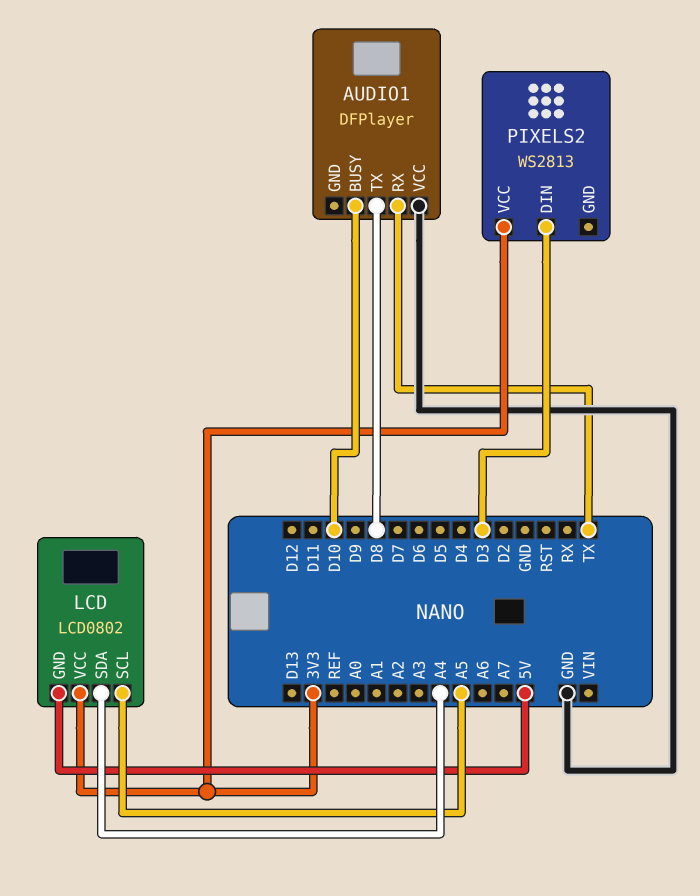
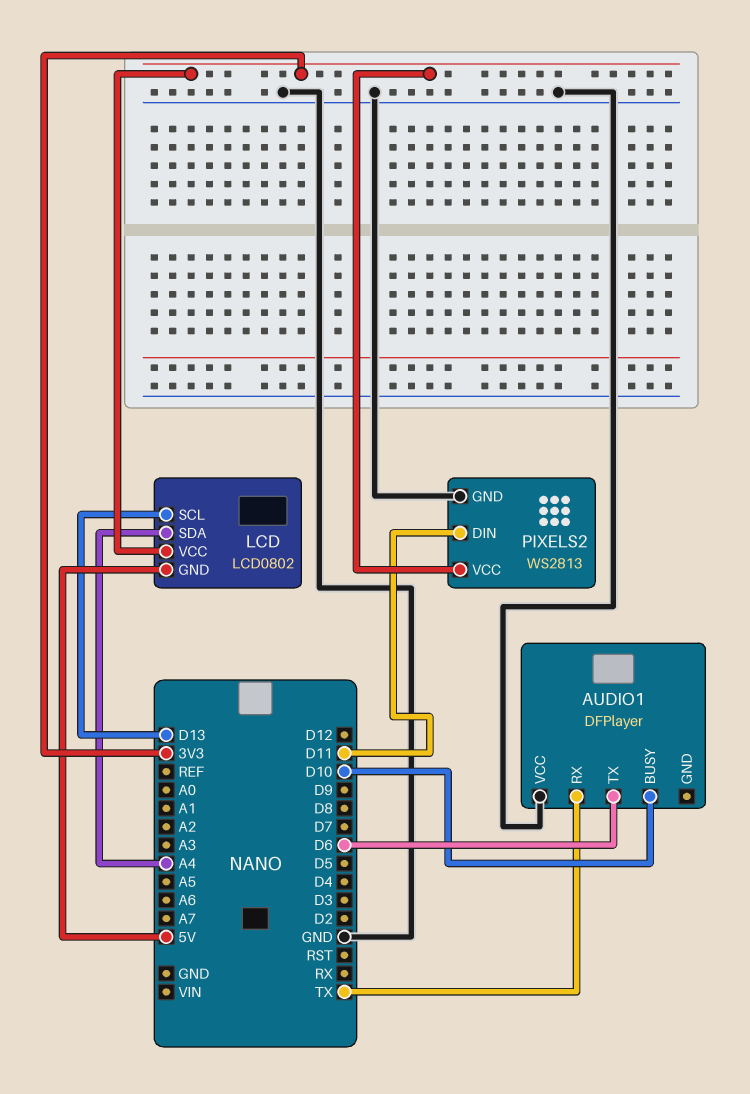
AUDIO1 pin TX: D8 -> D6
LCD pin SCL: A5 -> D13
PIXELS2 pin DIN: D3 -> D11
PIXELS2 pin GND: none -> GND

